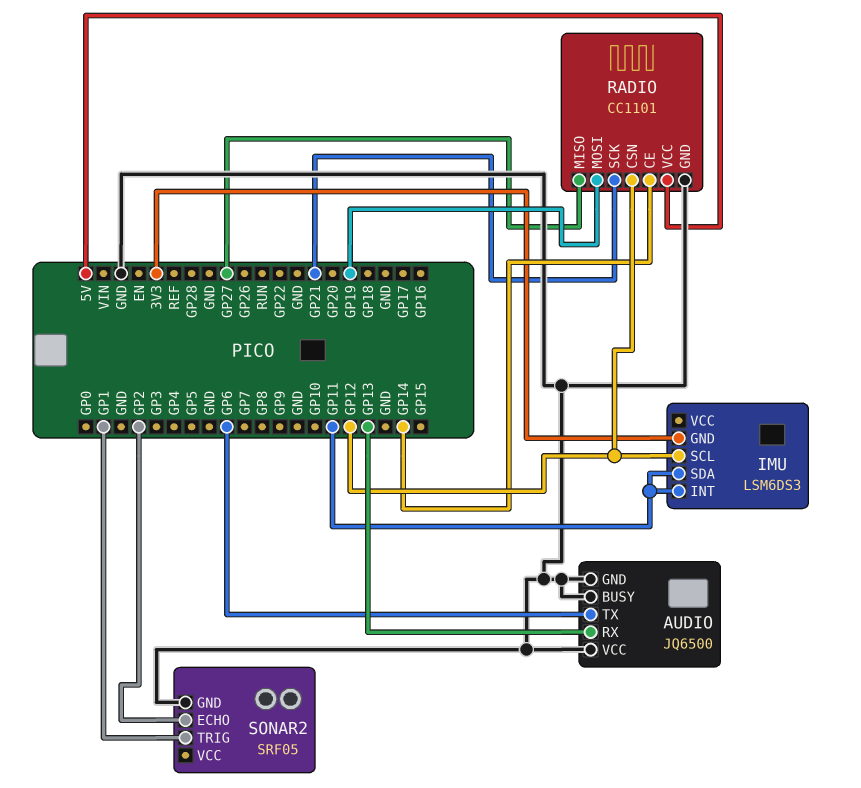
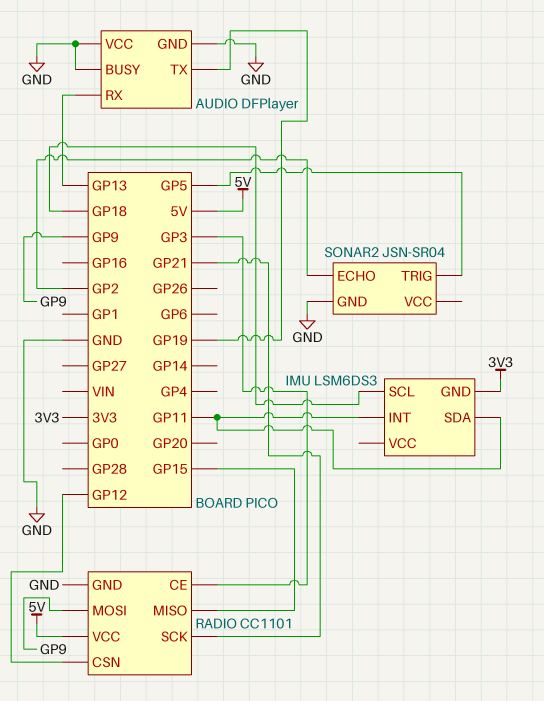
AUDIO: JQ6500 -> DFPlayer
AUDIO pin TX: GP6 -> GP19
IMU pin SCL: GP12 -> GP18
RADIO pin CE: GP14 -> GP3
RADIO pin MISO: GP27 -> GP15
RADIO pin MOSI: GP19 -> GP9
SONAR2: SRF05 -> JSN-SR04
SONAR2 pin TRIG: GP1 -> GP5

